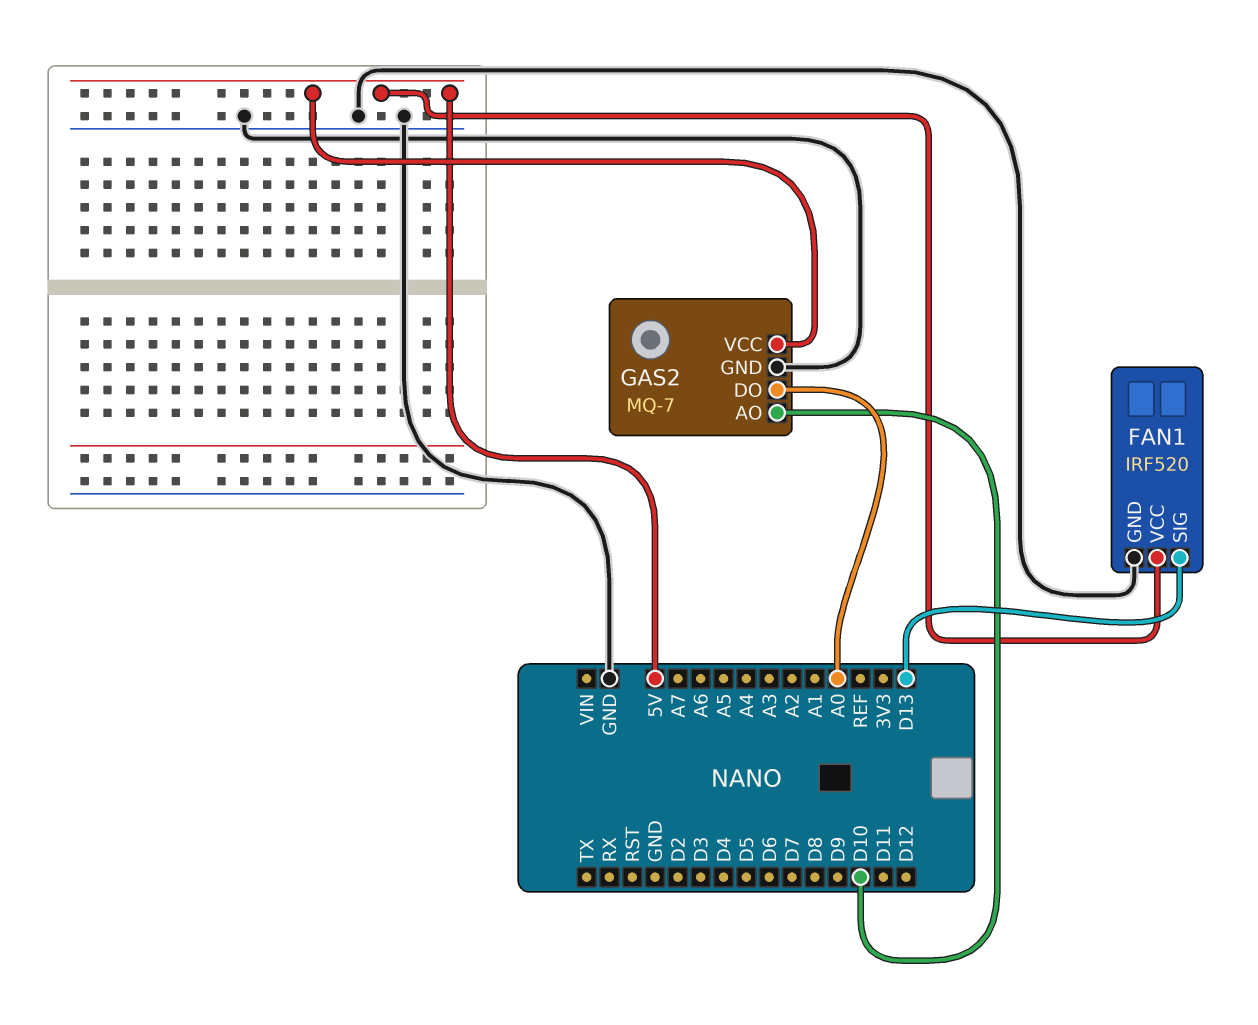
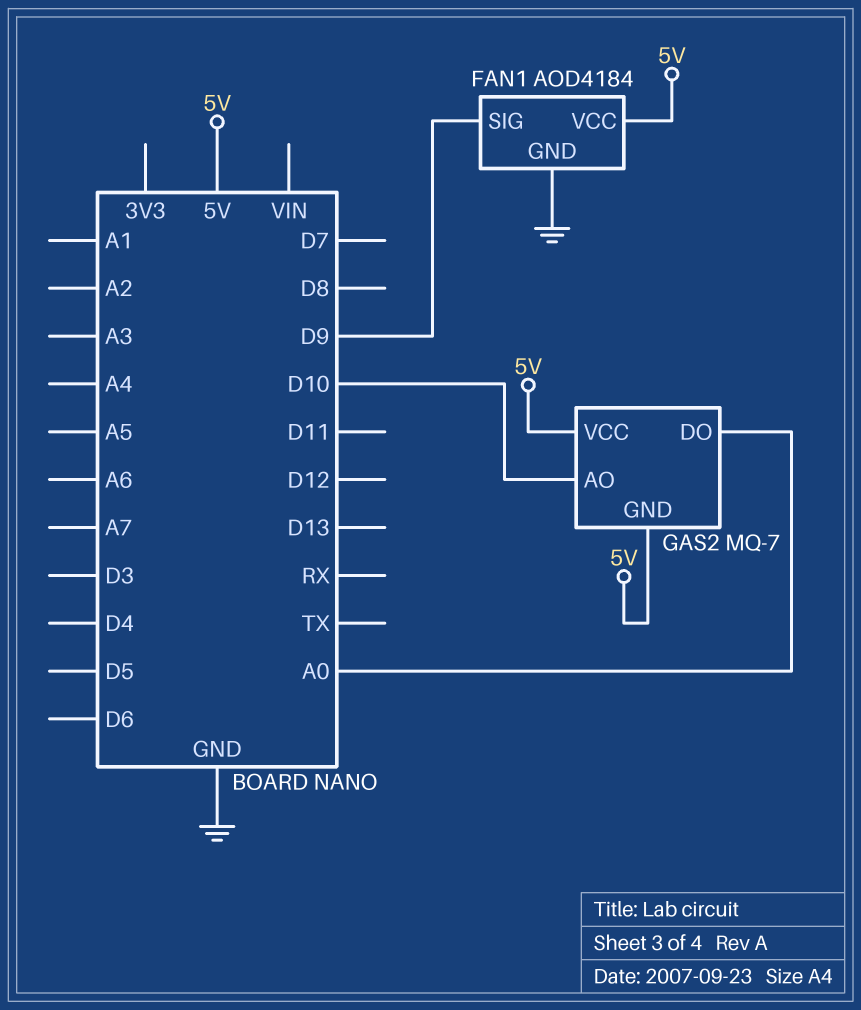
FAN1: IRF520 -> AOD4184
FAN1 pin SIG: D13 -> D9
GAS2 pin GND: GND -> 5V

